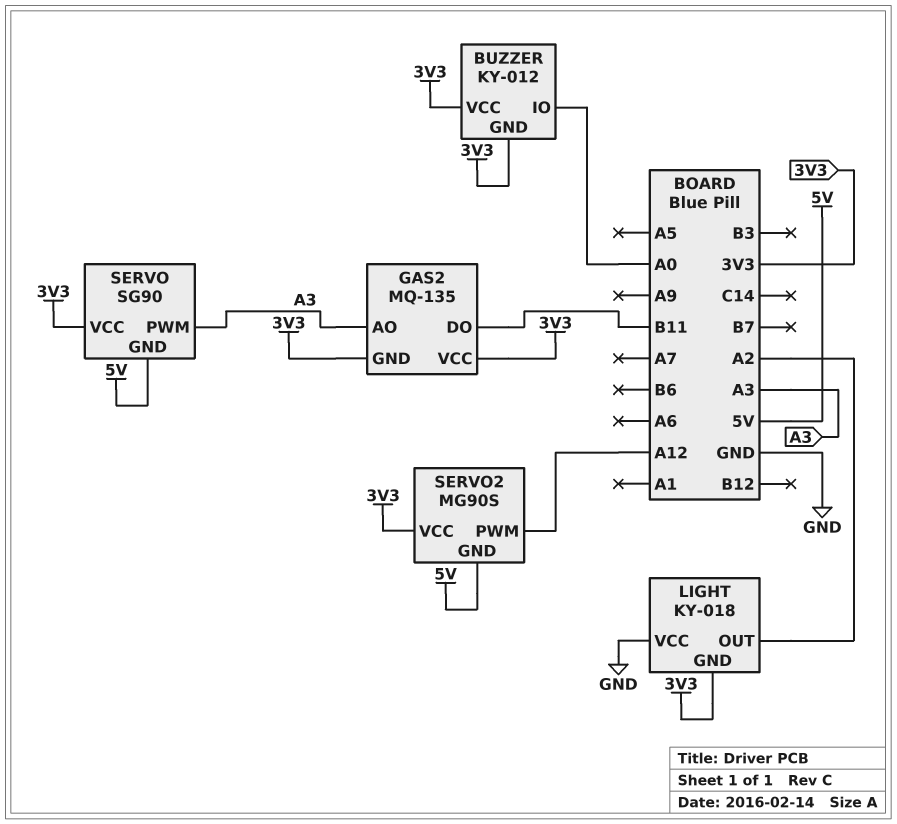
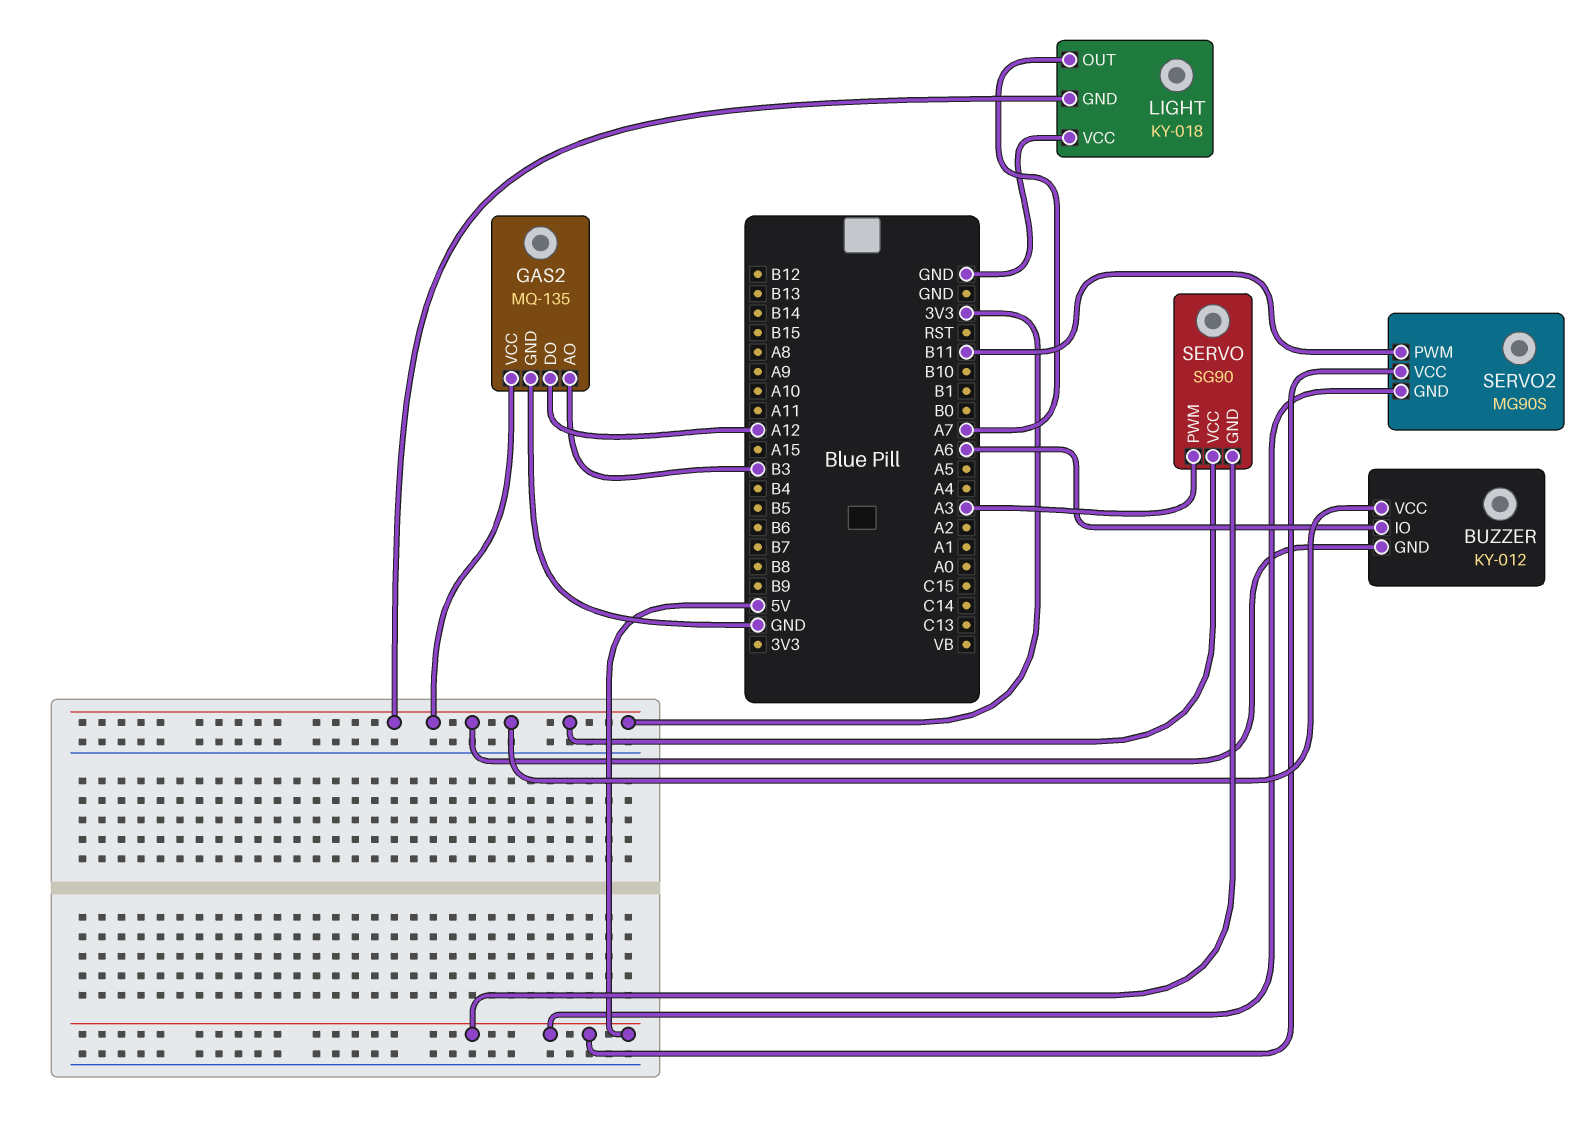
BUZZER pin IO: A0 -> A6
GAS2 pin AO: A3 -> B3
GAS2 pin DO: B11 -> A12
GAS2 pin GND: 3V3 -> GND
LIGHT pin OUT: A2 -> A7
SERVO2 pin PWM: A12 -> B11
SERVO2 pin VCC: 3V3 -> 5V

